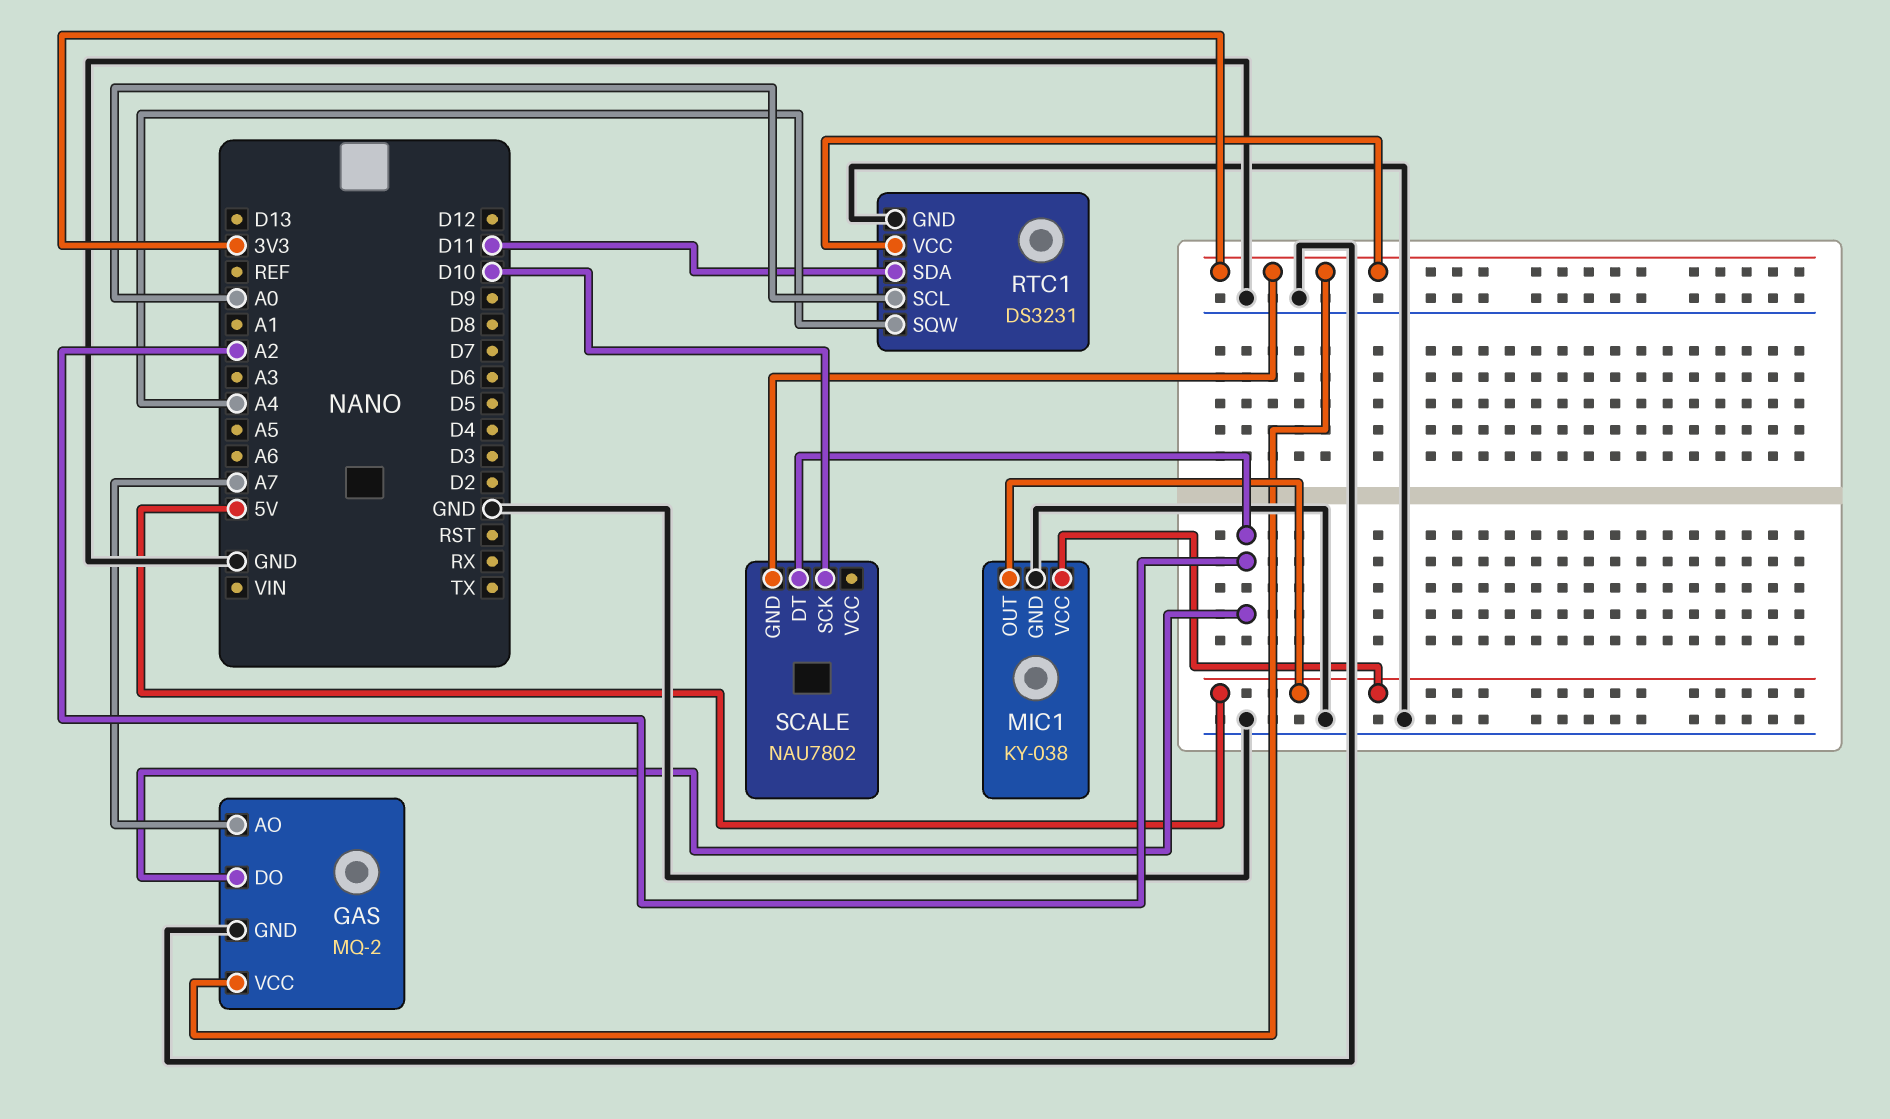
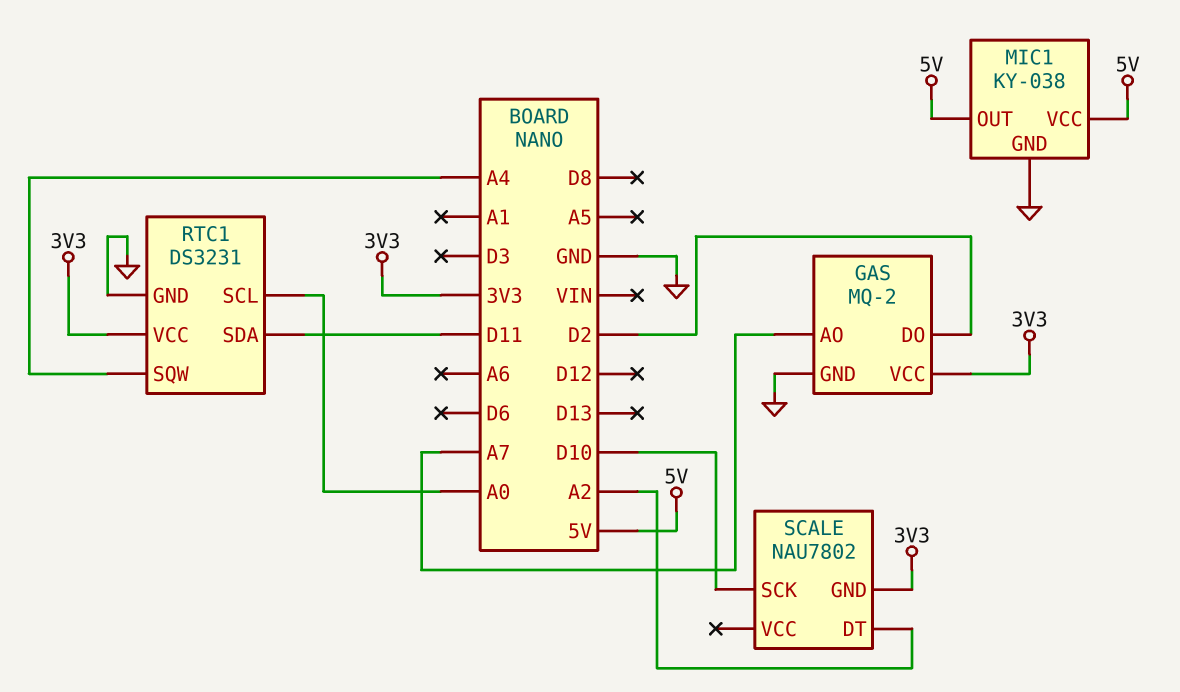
GAS pin DO: A2 -> D2

